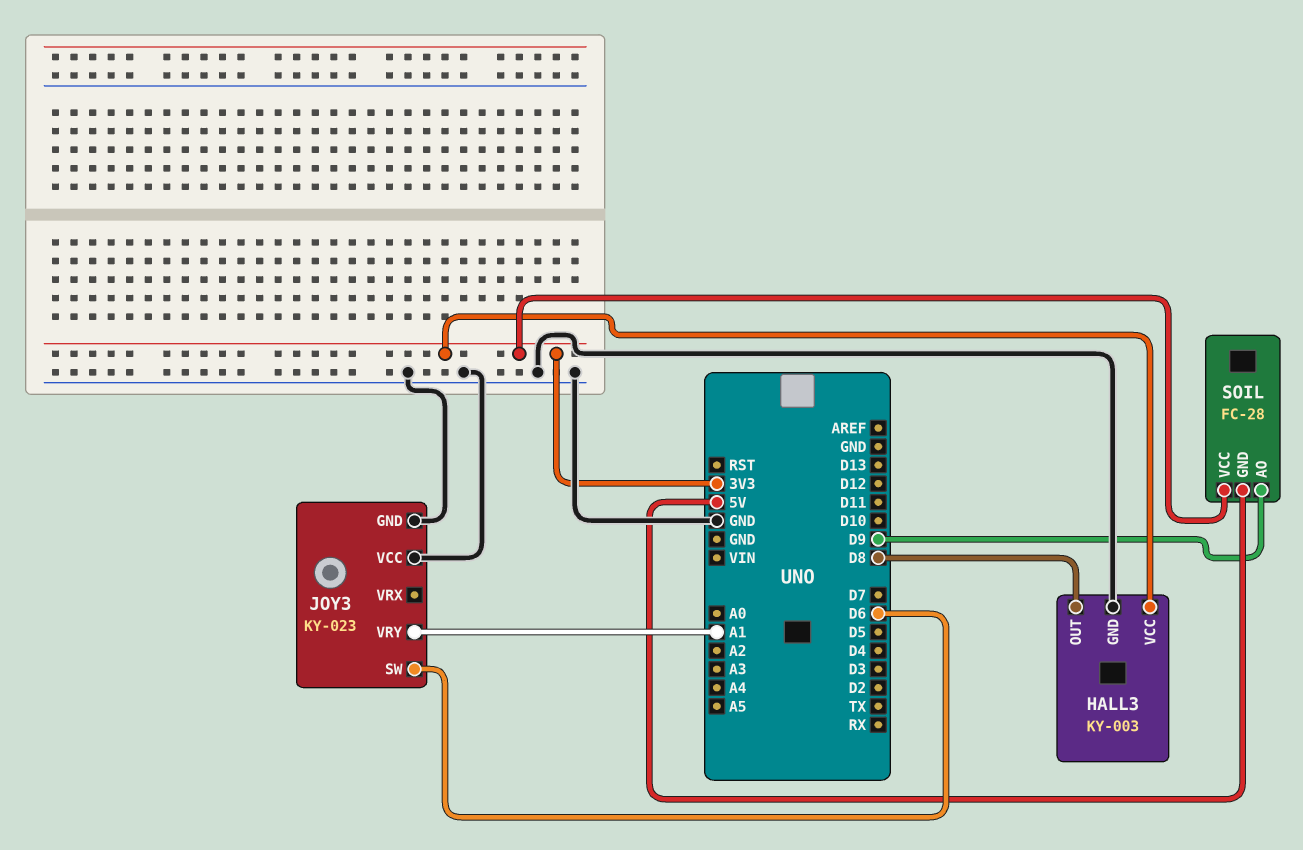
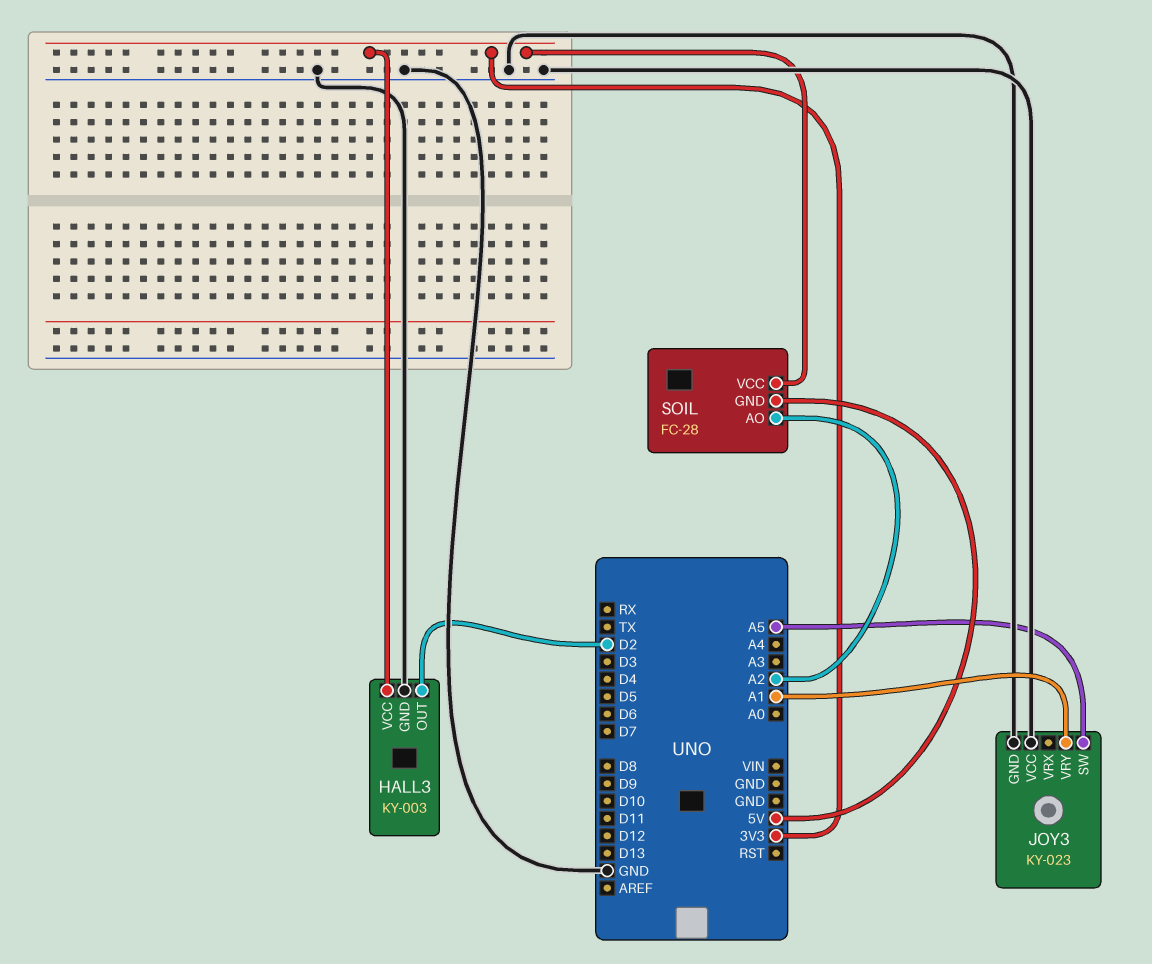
HALL3 pin OUT: D8 -> D2
JOY3 pin SW: D6 -> A5
SOIL pin AO: D9 -> A2

